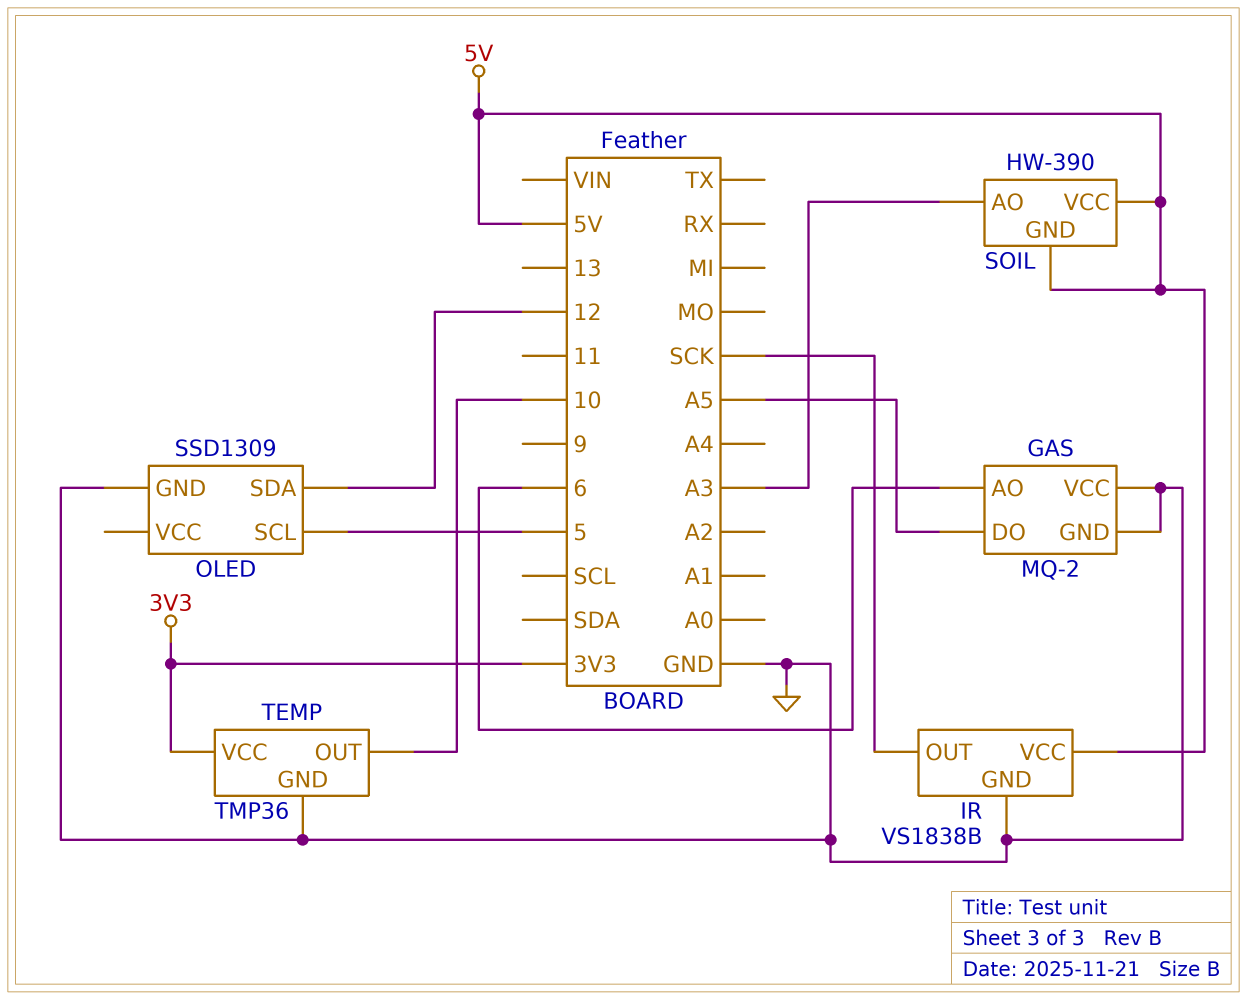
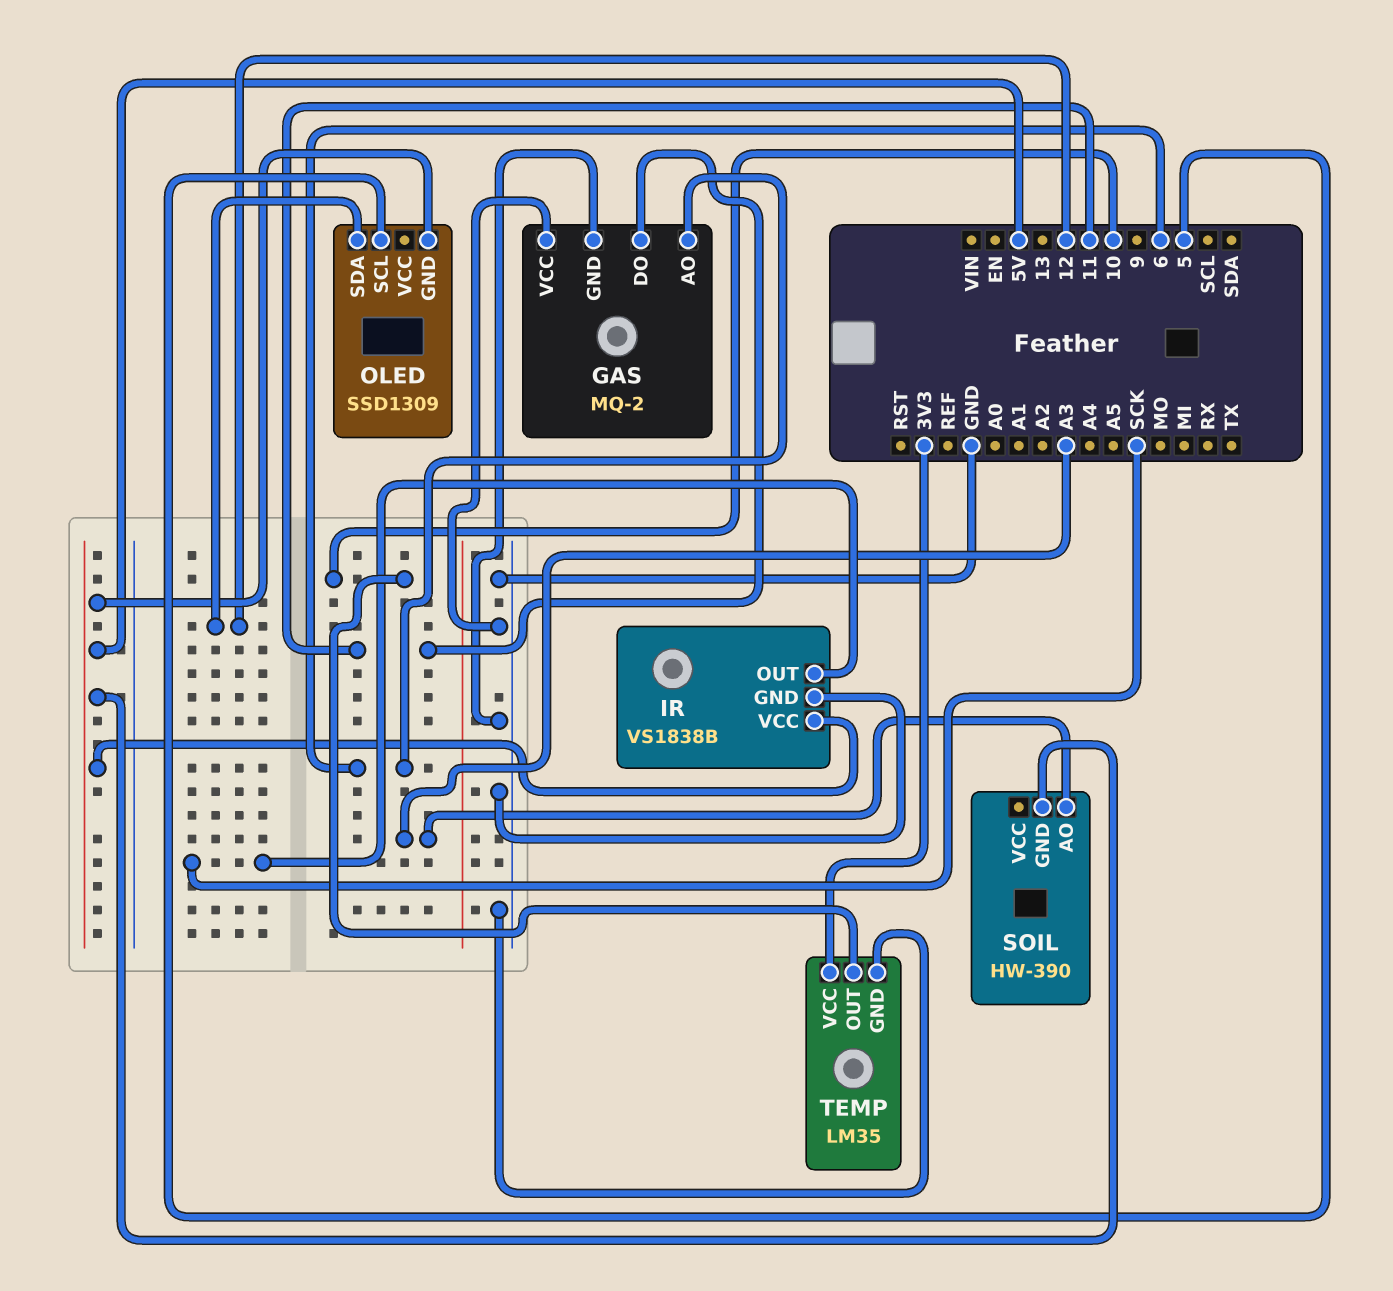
GAS pin DO: A5 -> 11
OLED pin GND: GND -> 5V
SOIL pin VCC: 5V -> none
TEMP: TMP36 -> LM35

